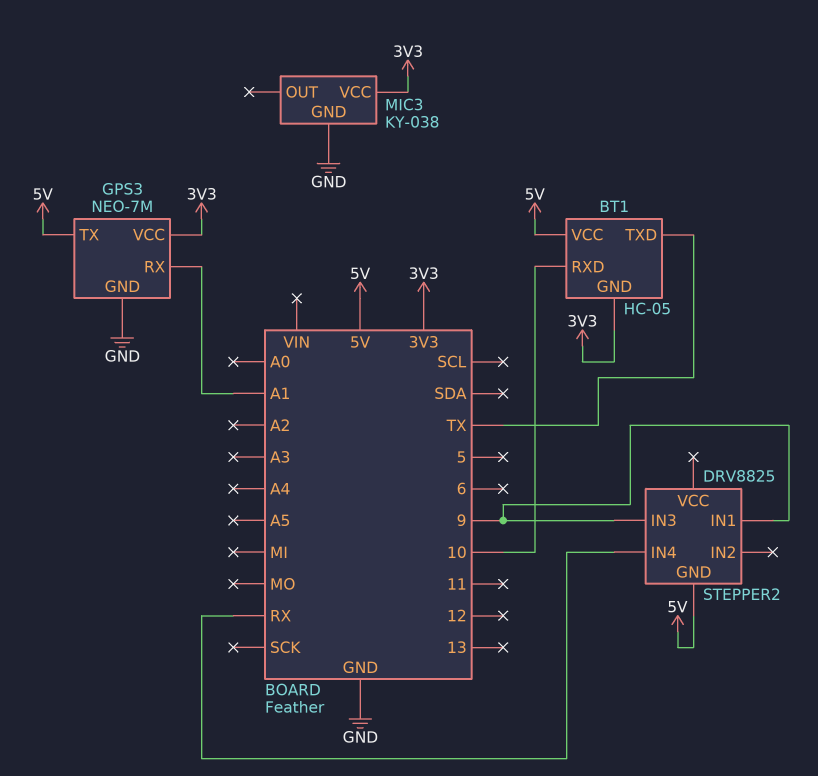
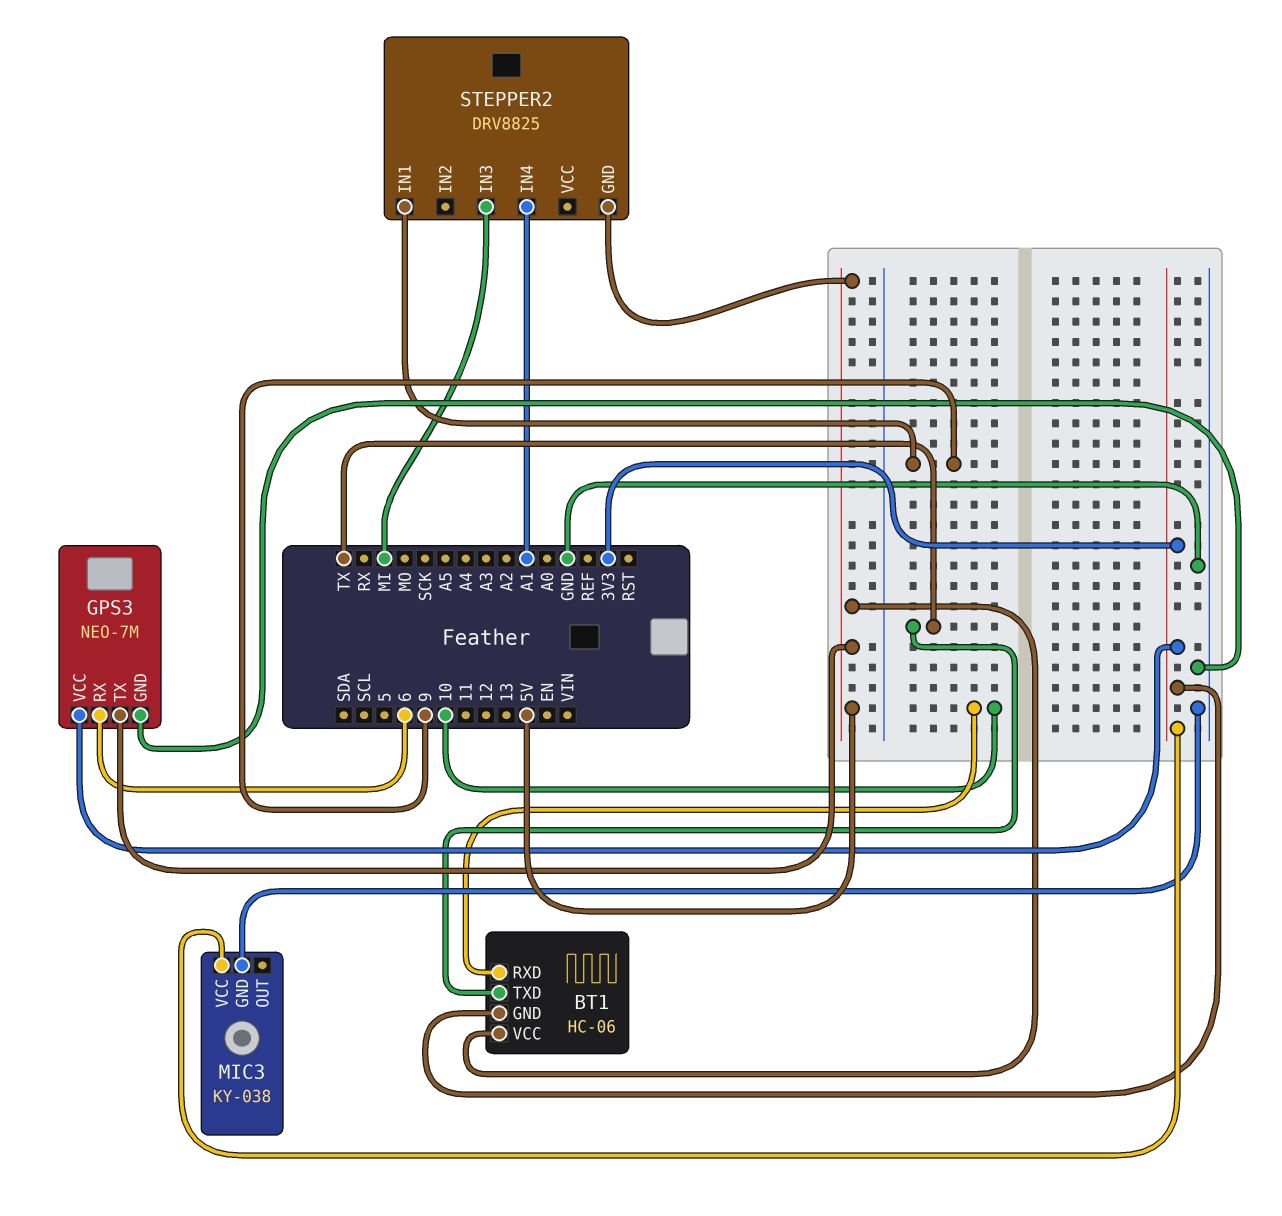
BT1: HC-05 -> HC-06
GPS3 pin RX: A1 -> 6
STEPPER2 pin IN3: 9 -> MI
STEPPER2 pin IN4: RX -> A1

